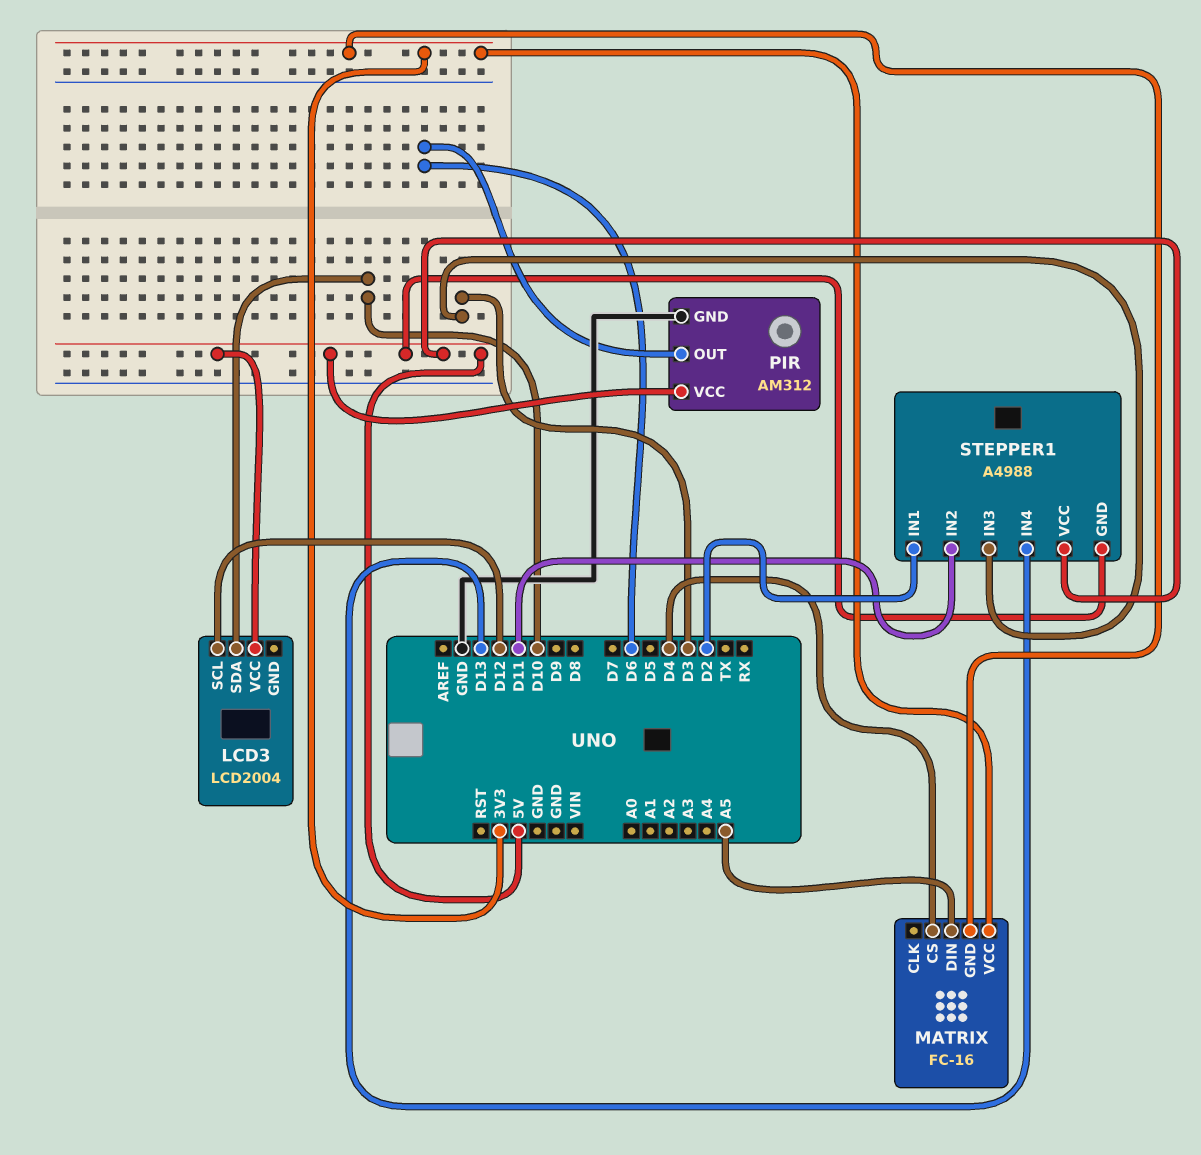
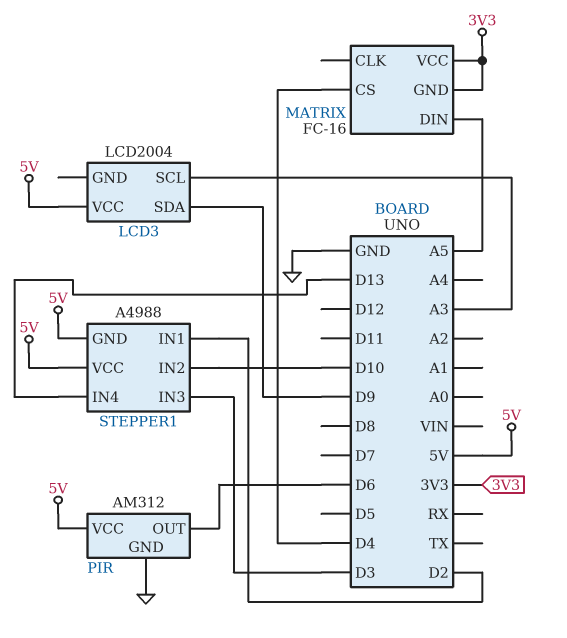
LCD3 pin SCL: D12 -> A3
LCD3 pin SDA: D10 -> D9
STEPPER1 pin IN2: D11 -> D10

